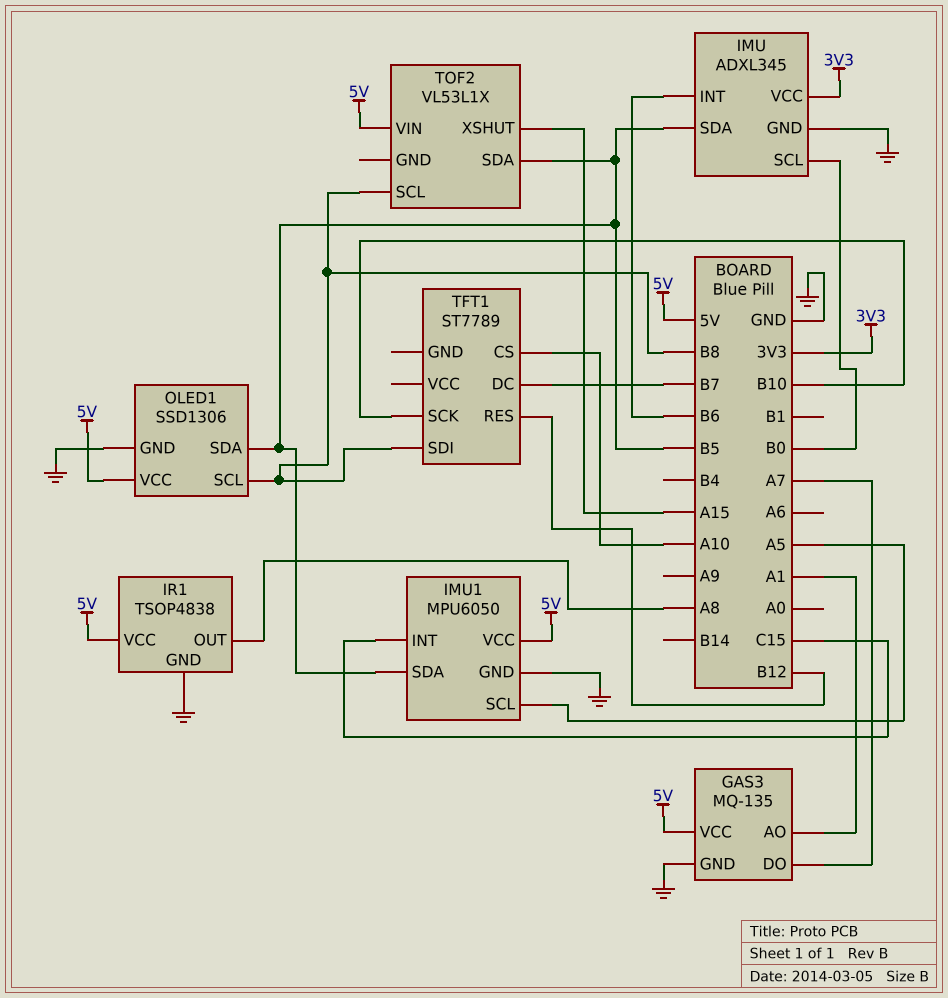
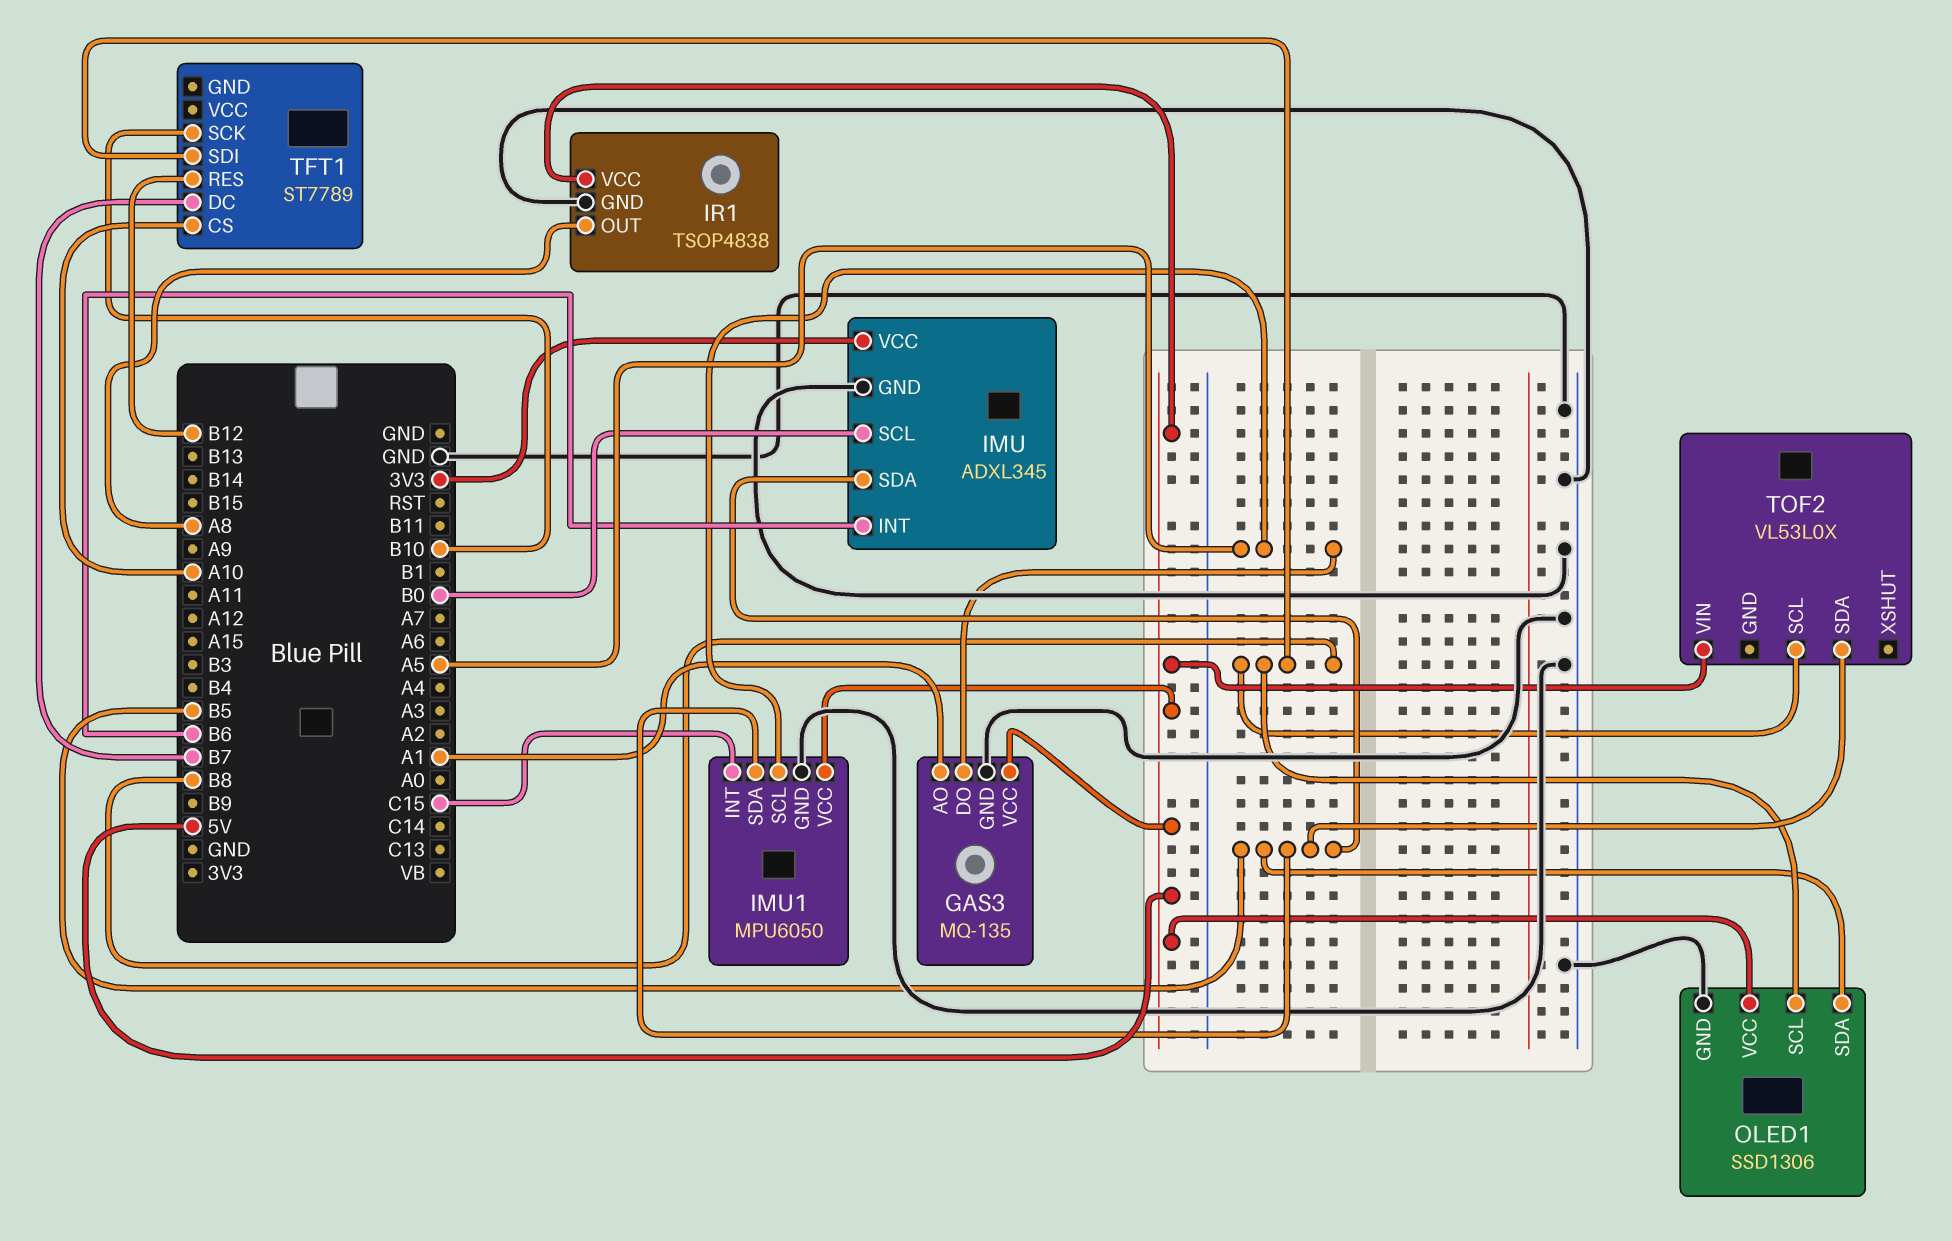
GAS3 pin DO: A7 -> A5
TOF2: VL53L1X -> VL53L0X
TOF2 pin XSHUT: A15 -> none

